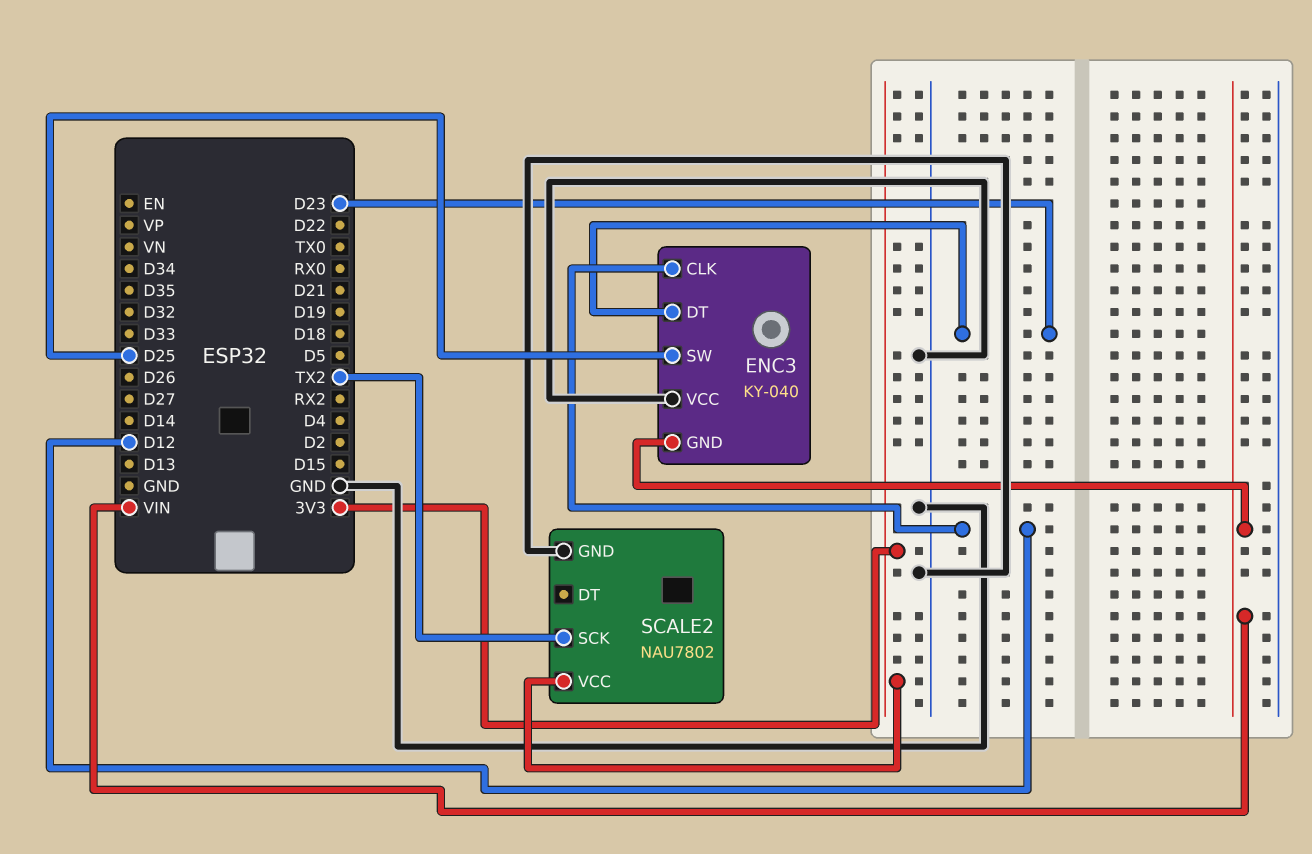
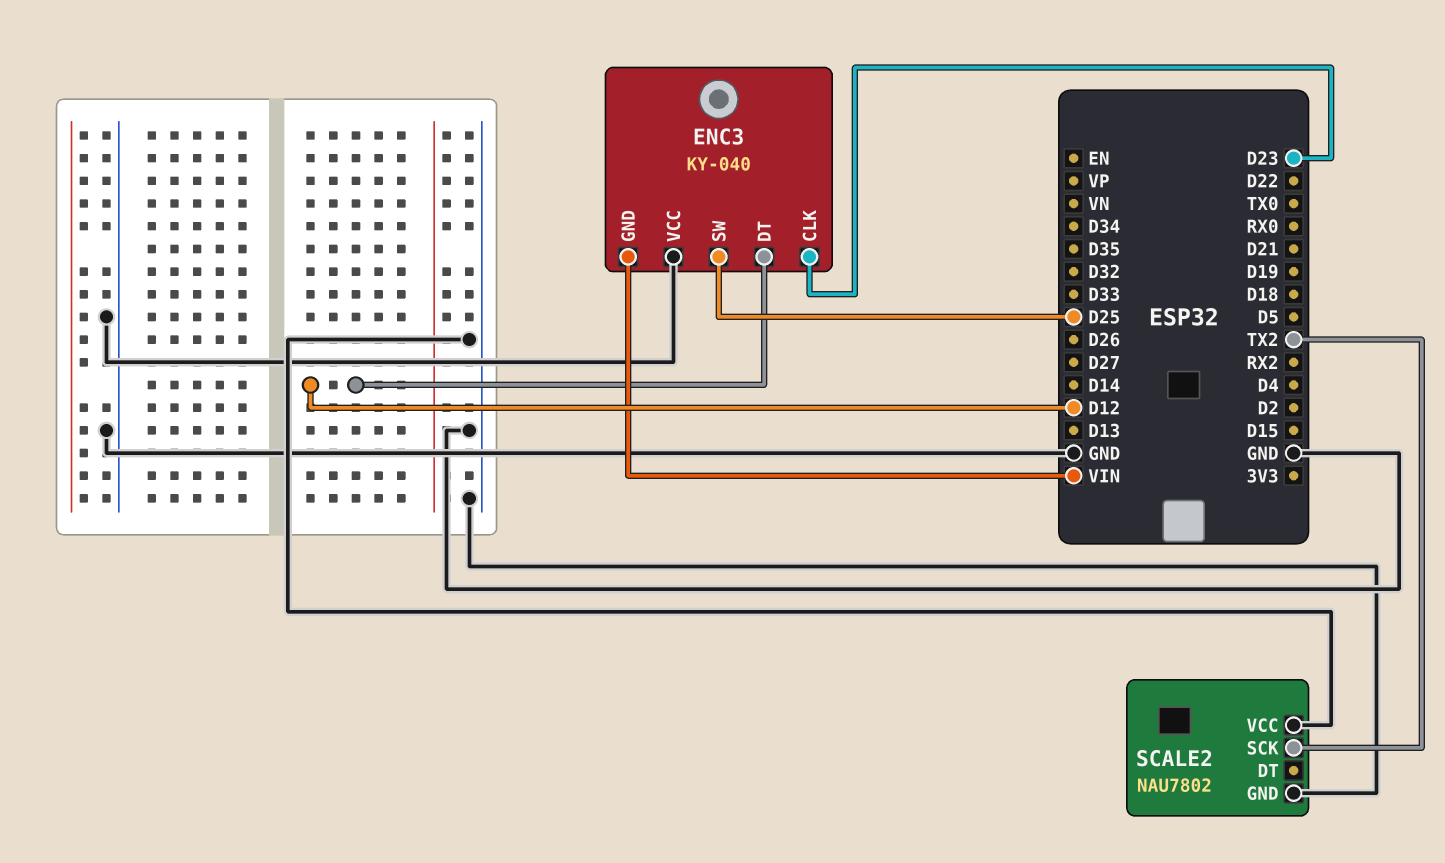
ENC3 pin CLK: D12 -> D23
ENC3 pin DT: D23 -> D12
SCALE2 pin VCC: 3V3 -> GND

